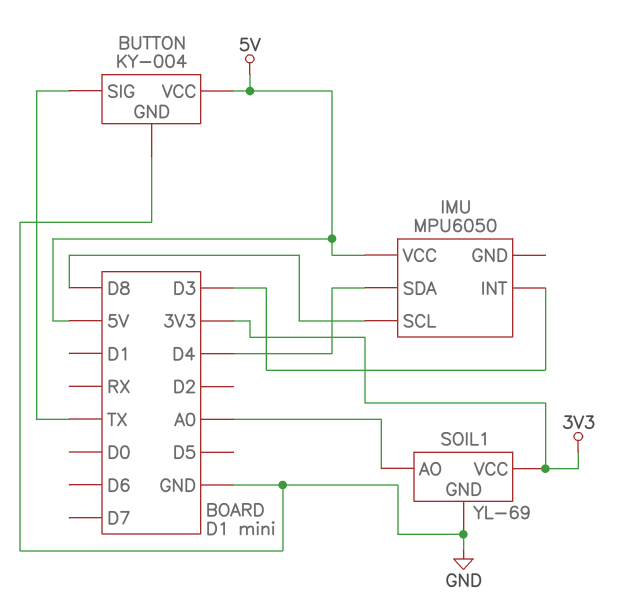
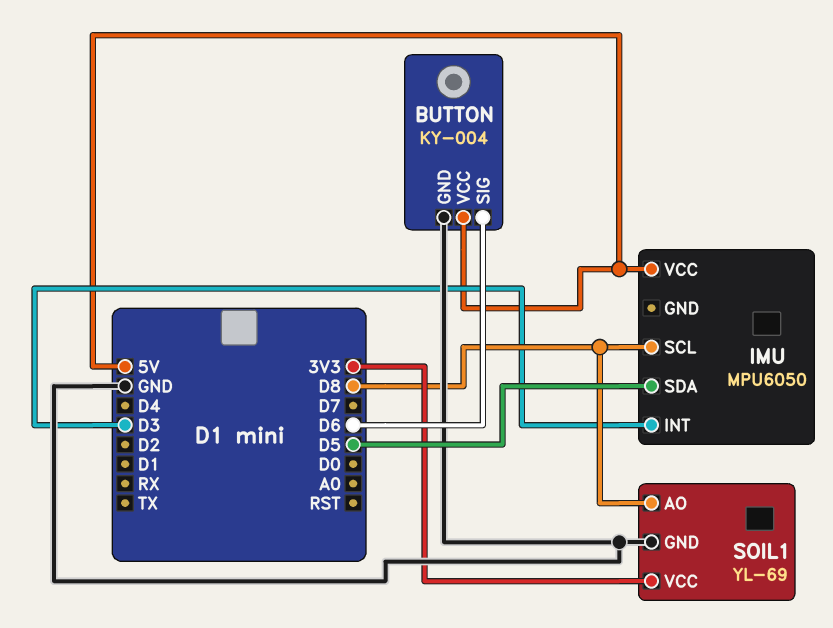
BUTTON pin SIG: TX -> D6
IMU pin SDA: D4 -> D5
SOIL1 pin AO: A0 -> D8

